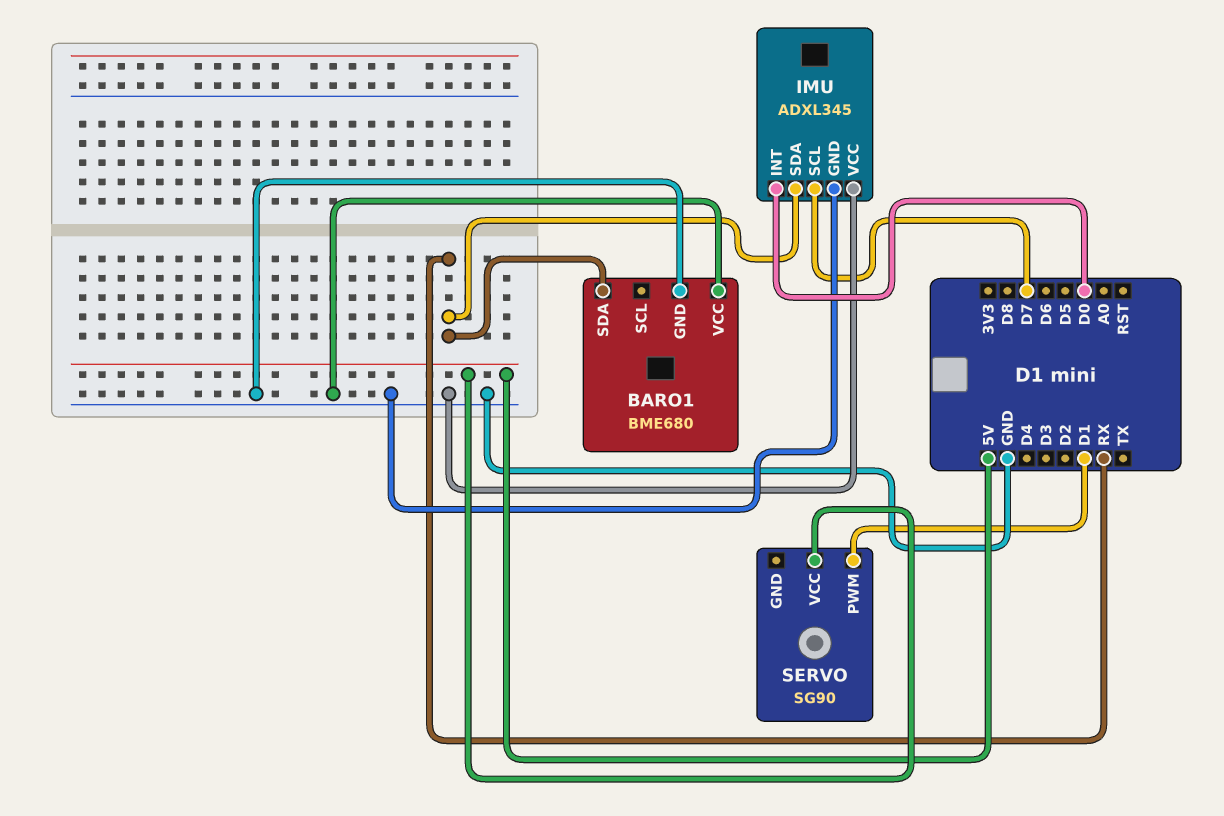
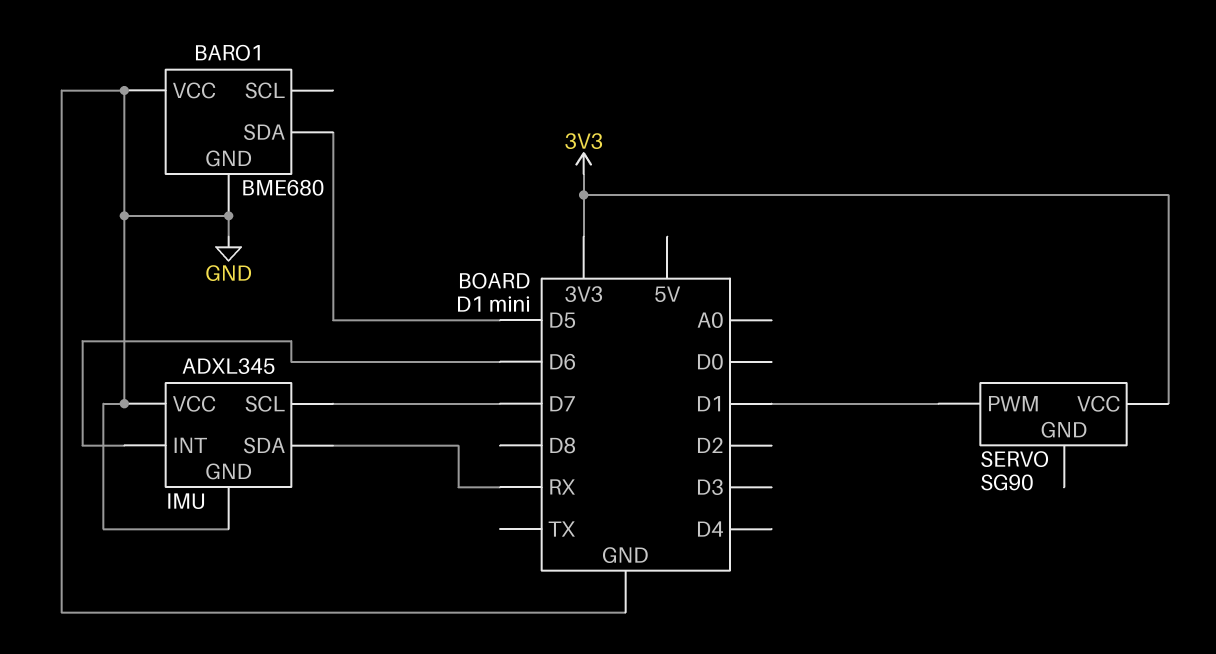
BARO1 pin SDA: RX -> D5
IMU pin INT: D0 -> D6
SERVO pin VCC: 5V -> 3V3

